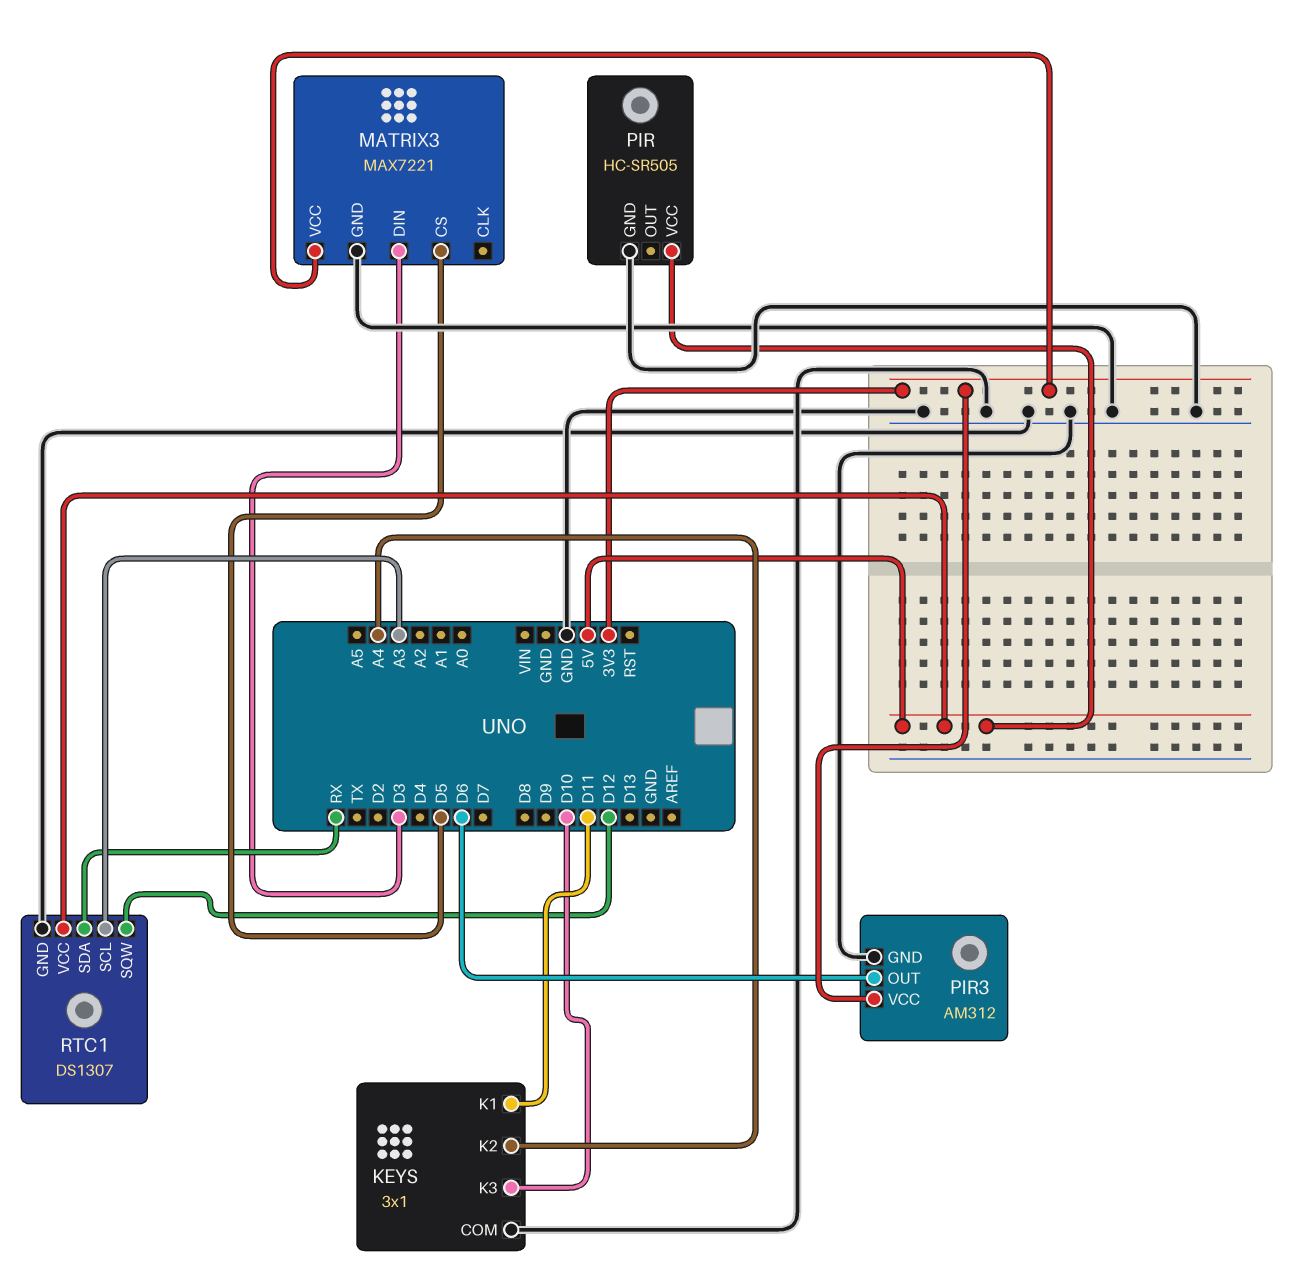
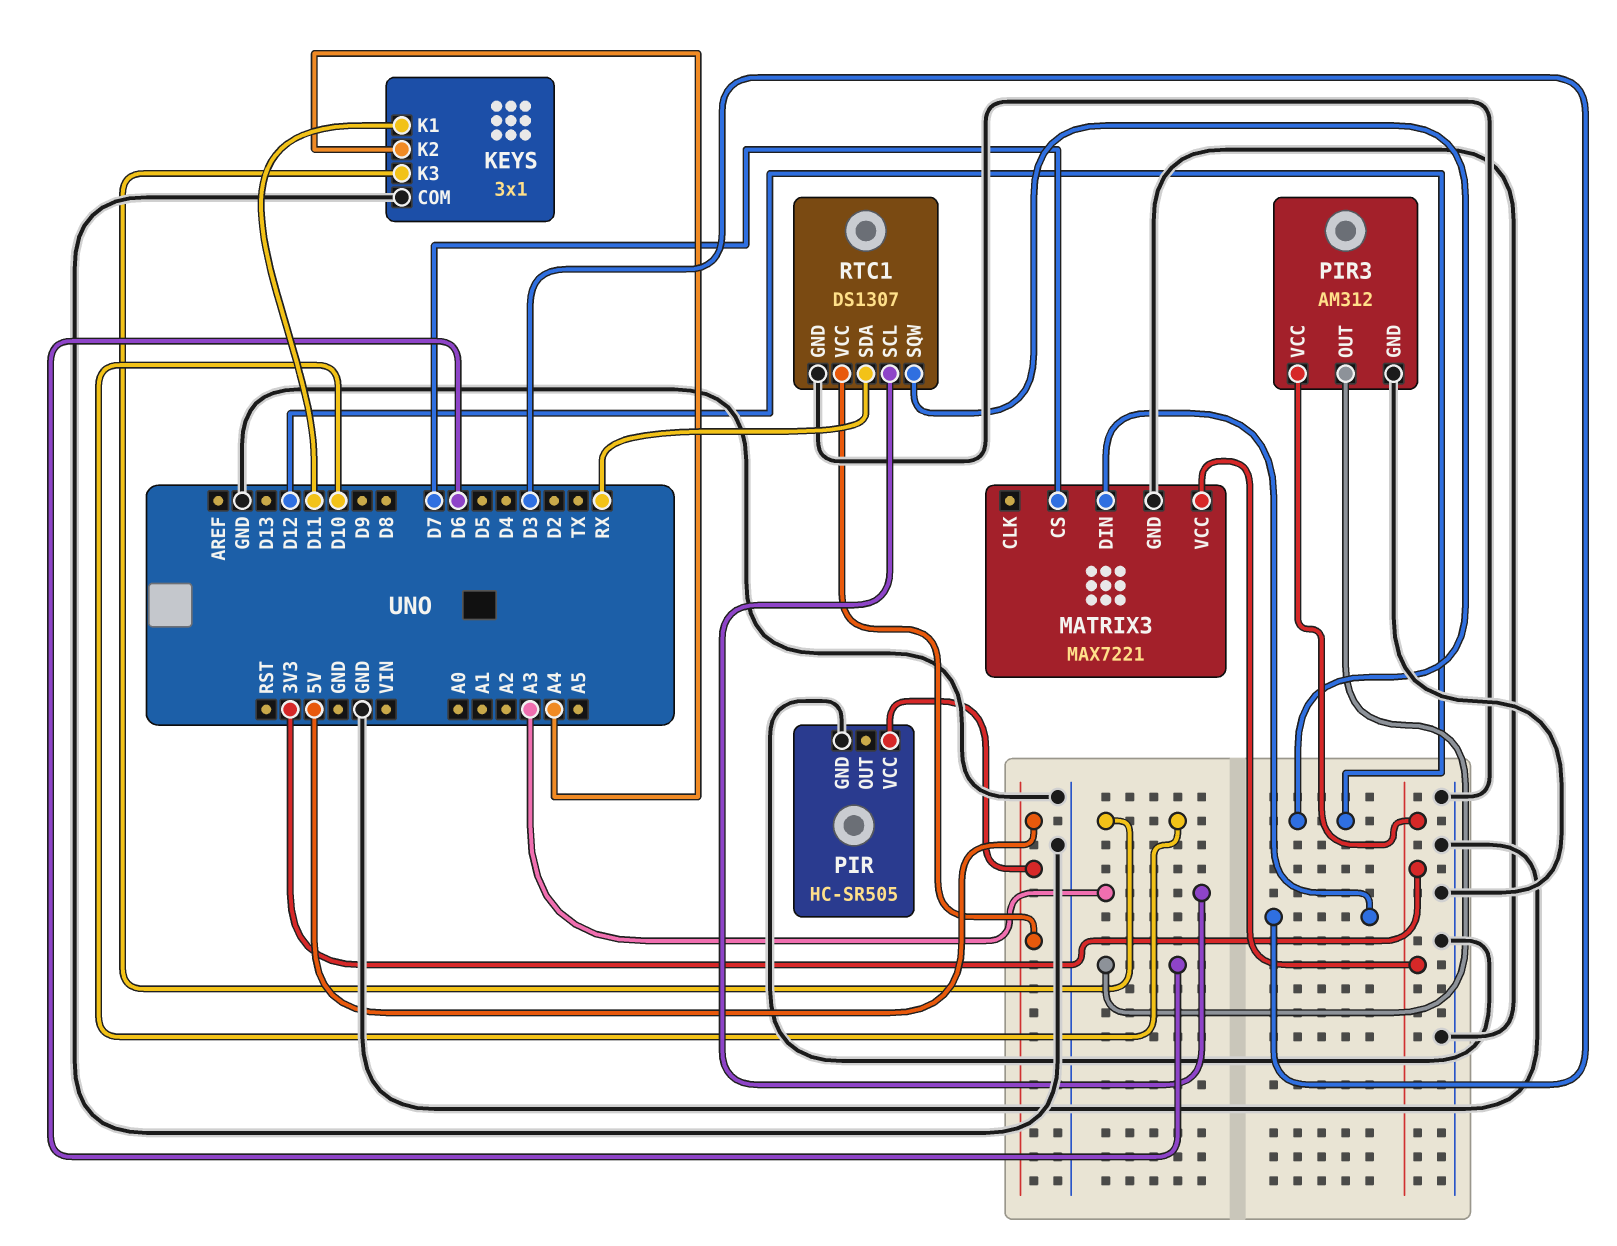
MATRIX3 pin CS: D5 -> D7

